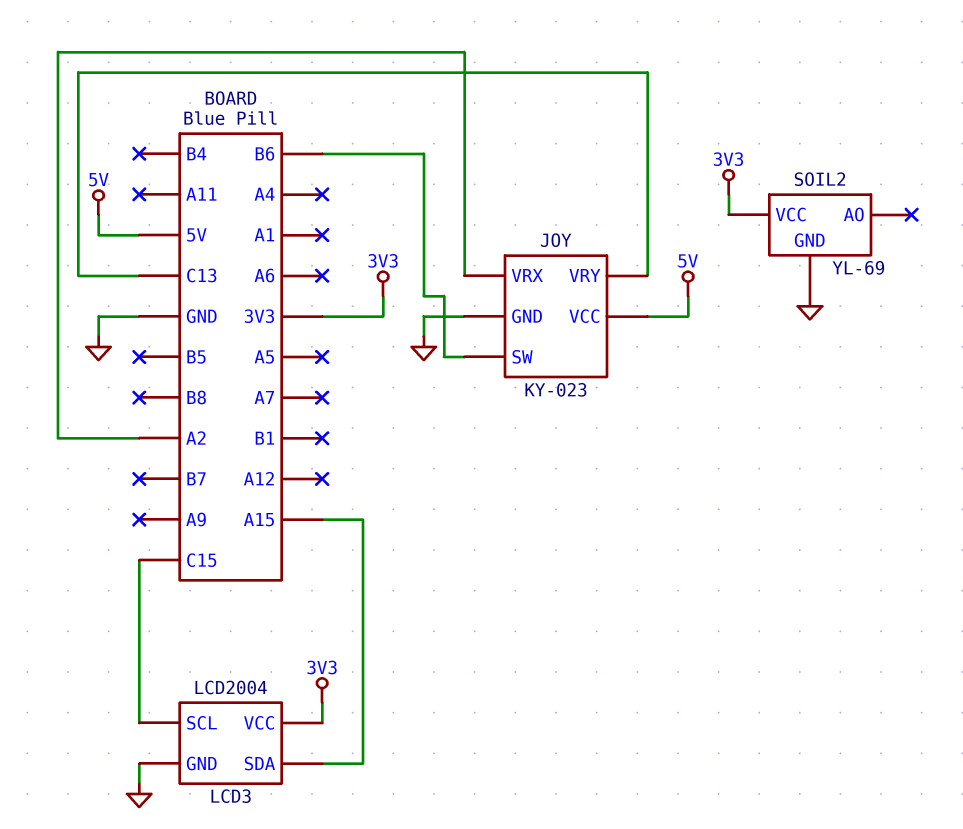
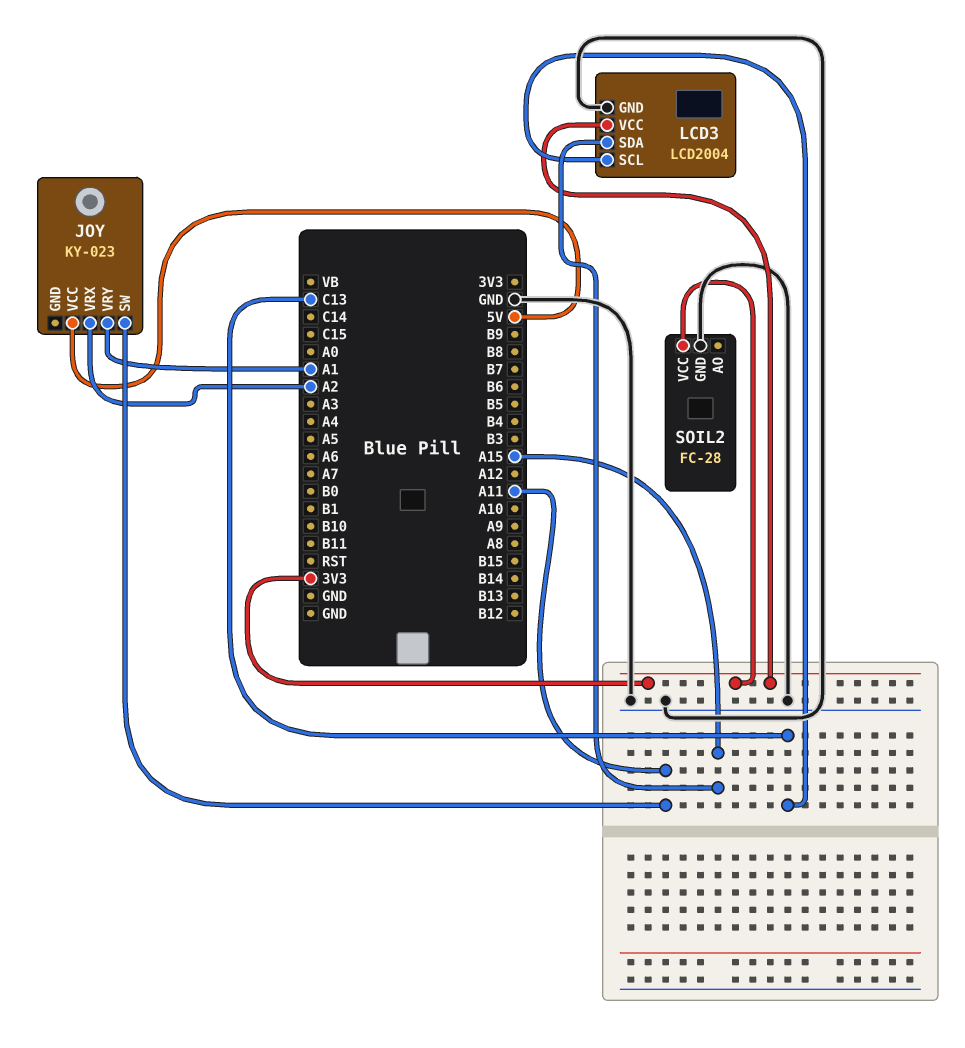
JOY pin GND: GND -> none
JOY pin SW: B6 -> A11
JOY pin VRY: C13 -> A1
LCD3 pin SCL: C15 -> C13
SOIL2: YL-69 -> FC-28

